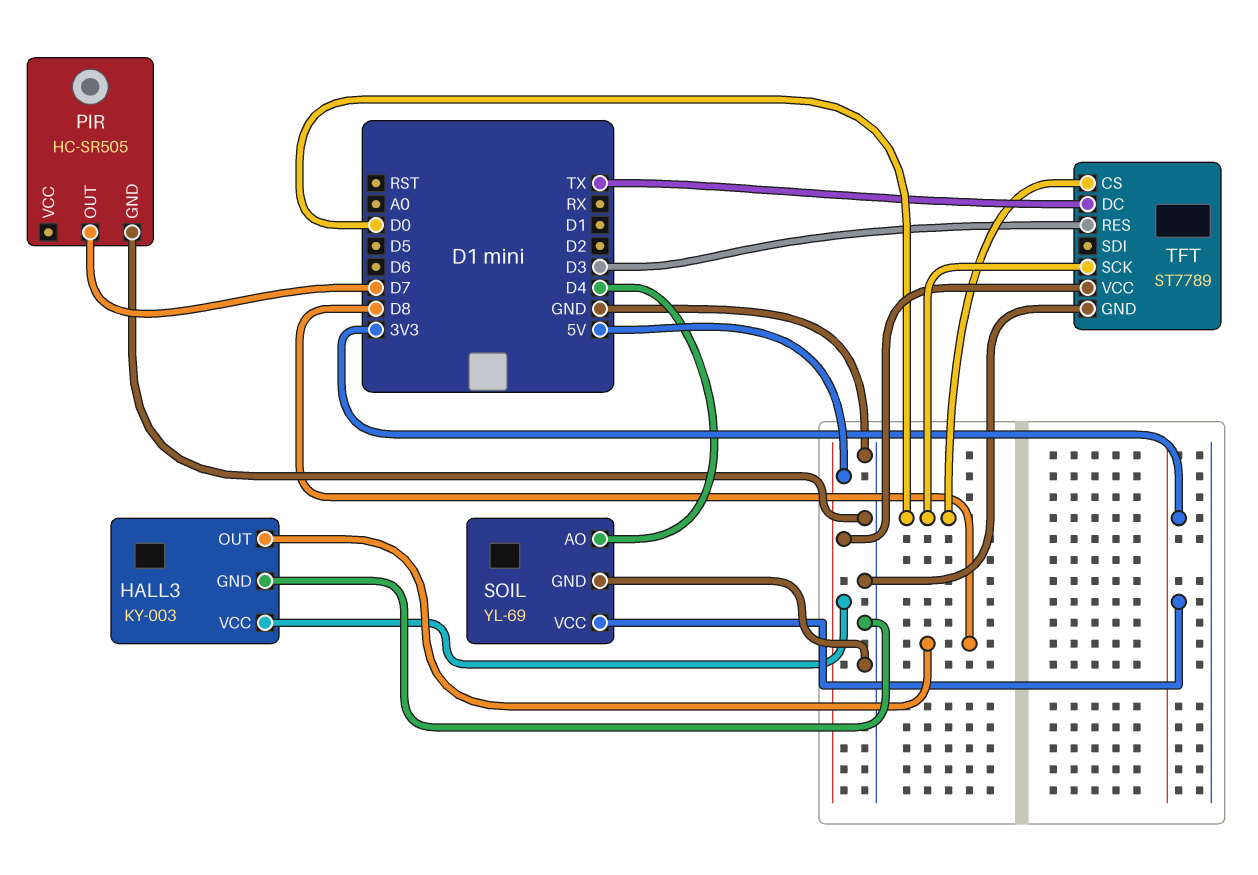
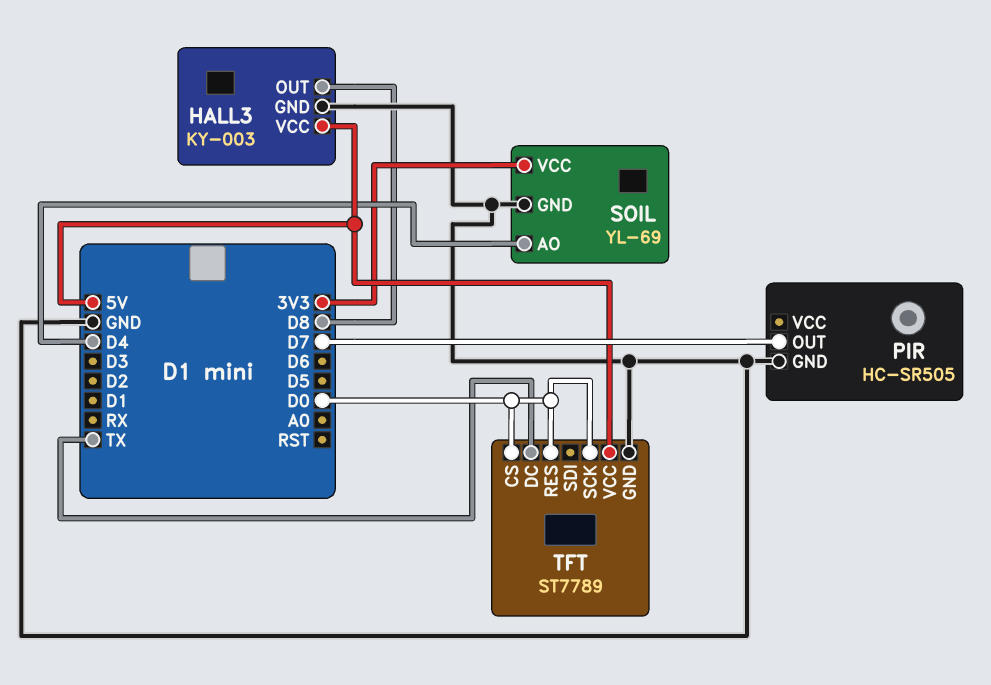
TFT pin RES: D3 -> D0

